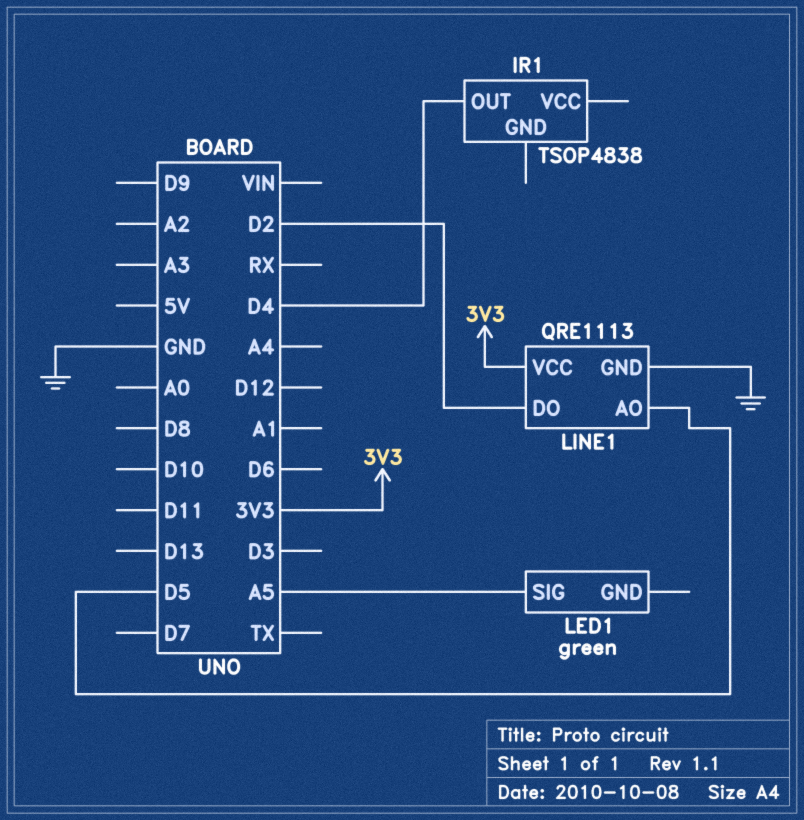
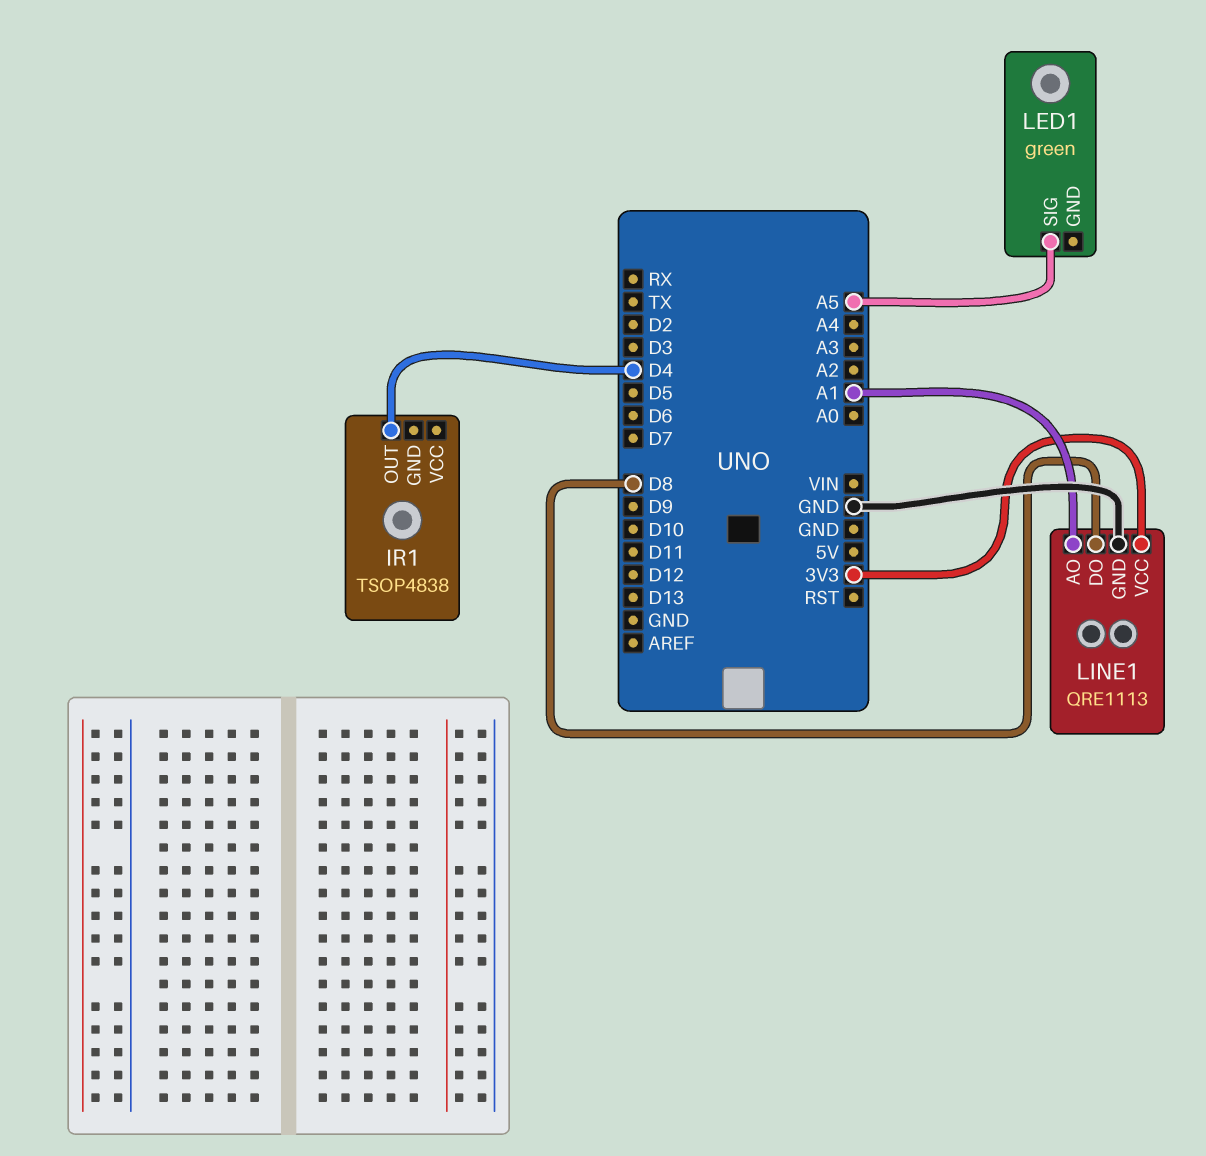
LINE1 pin AO: D5 -> A1
LINE1 pin DO: D2 -> D8

